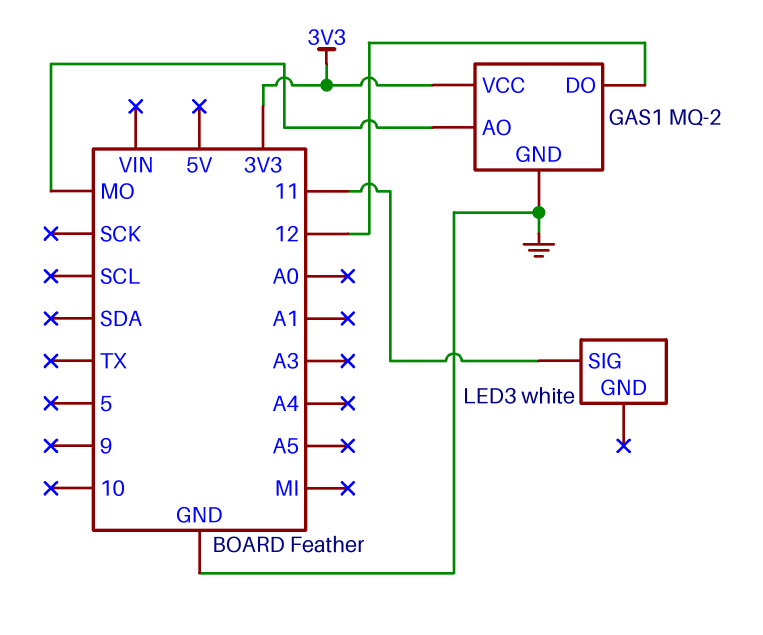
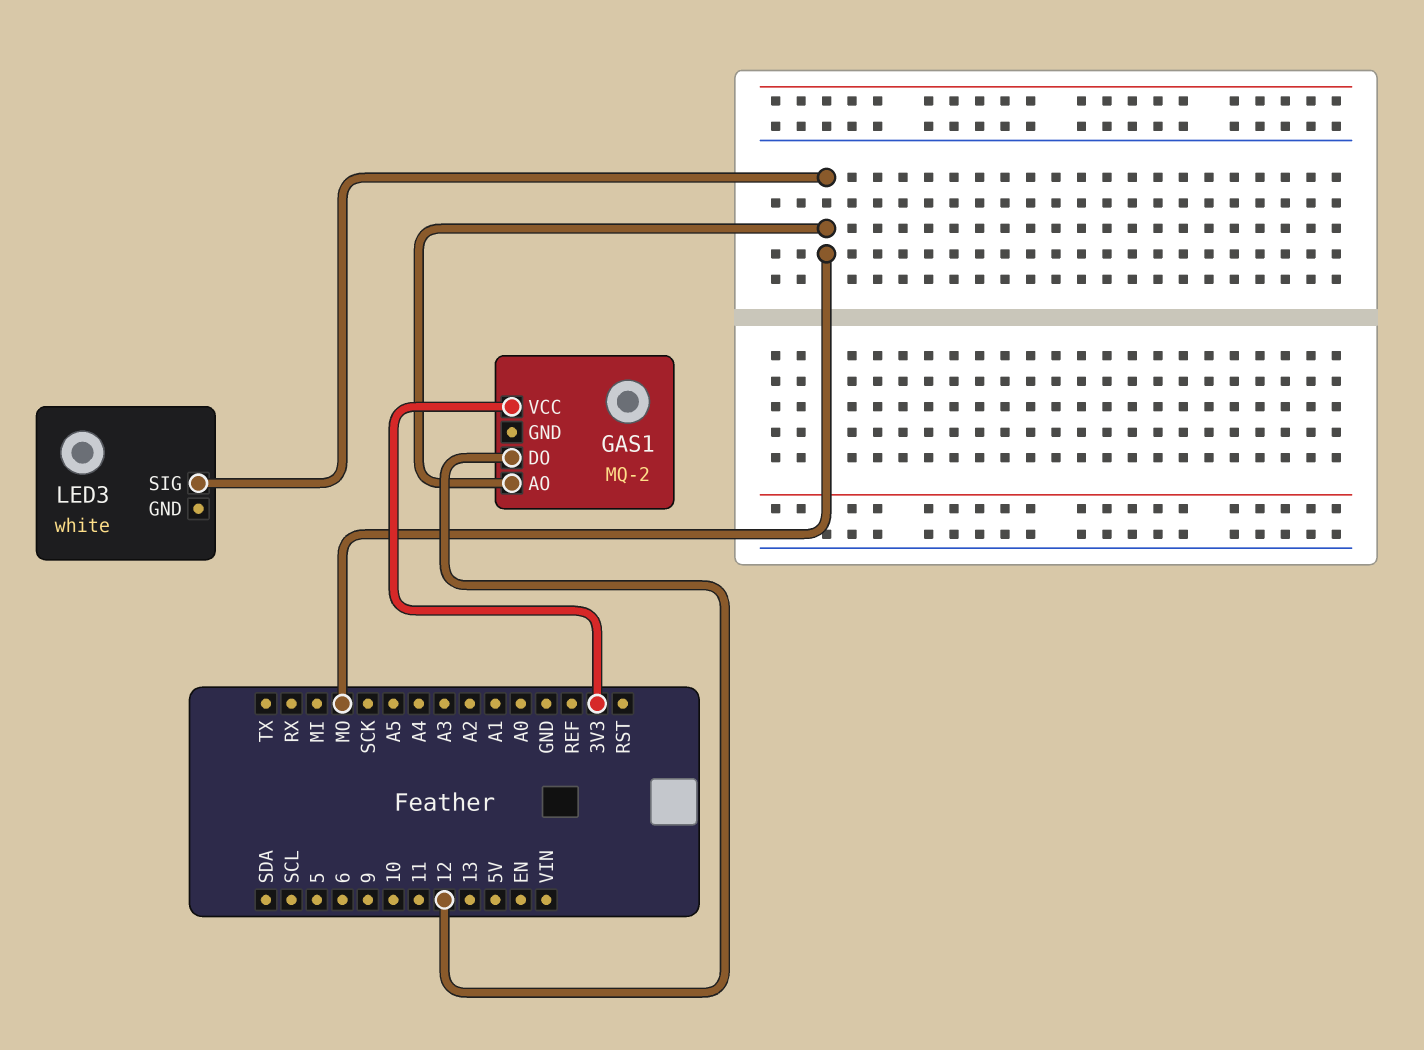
GAS1 pin GND: GND -> none
LED3 pin SIG: 11 -> MO

